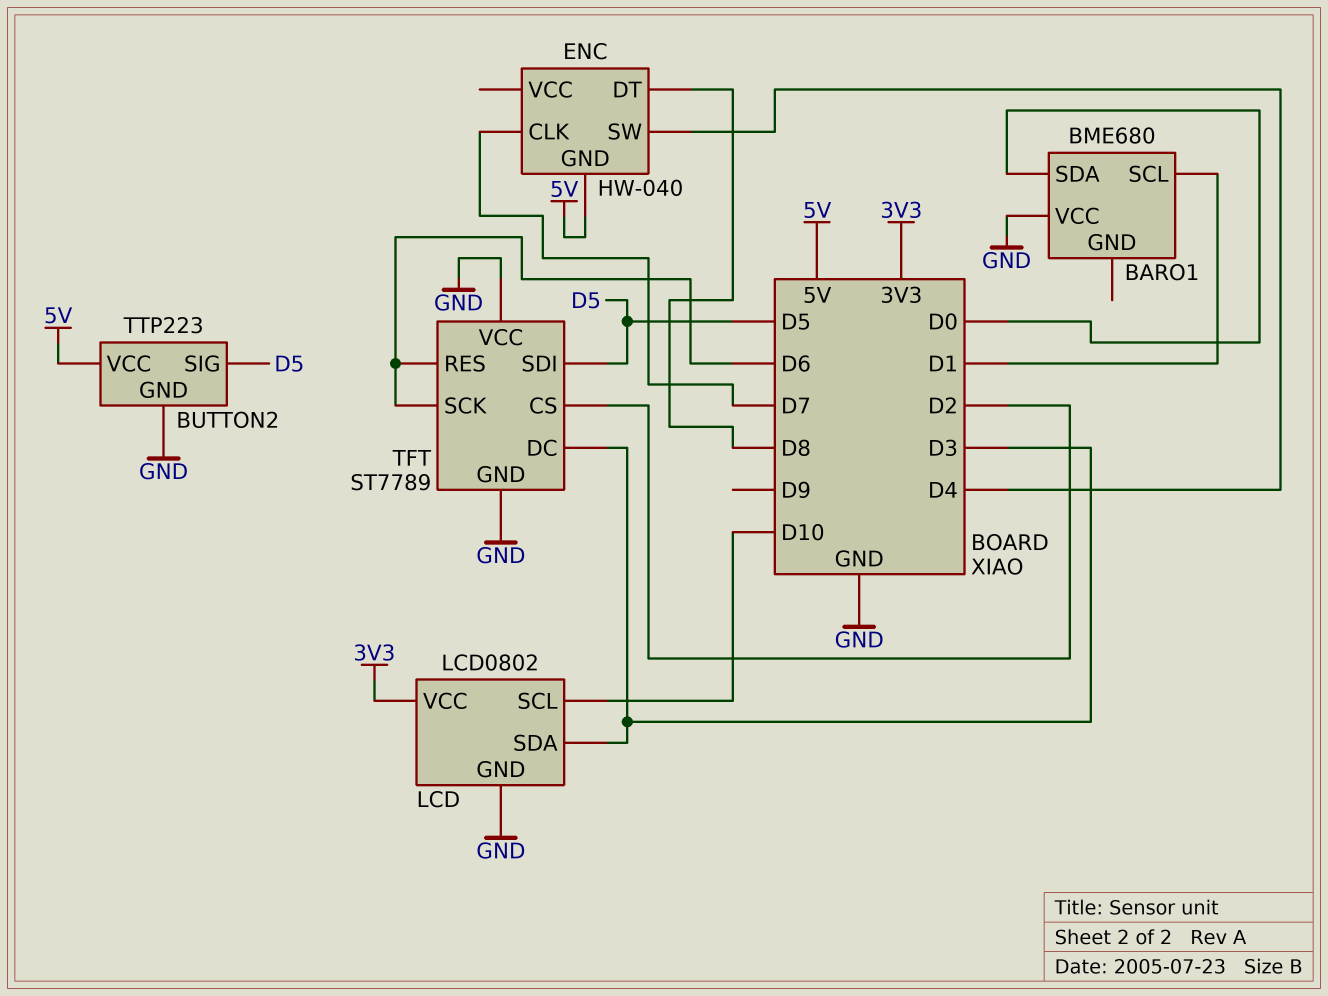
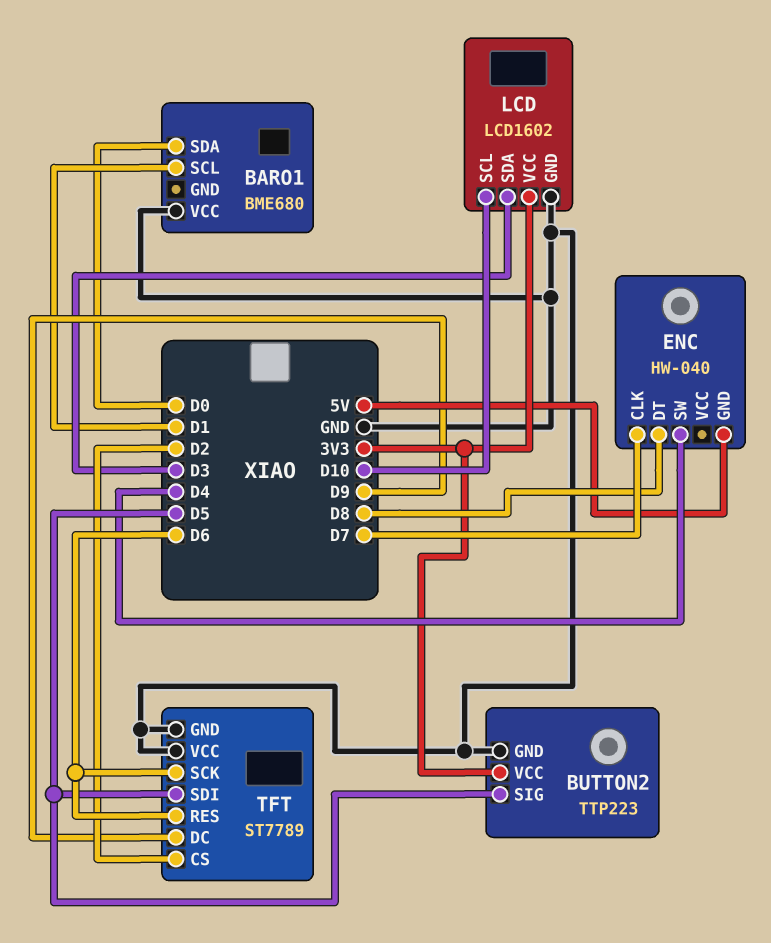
BUTTON2 pin VCC: 5V -> 3V3
LCD: LCD0802 -> LCD1602
TFT pin DC: D3 -> D9

